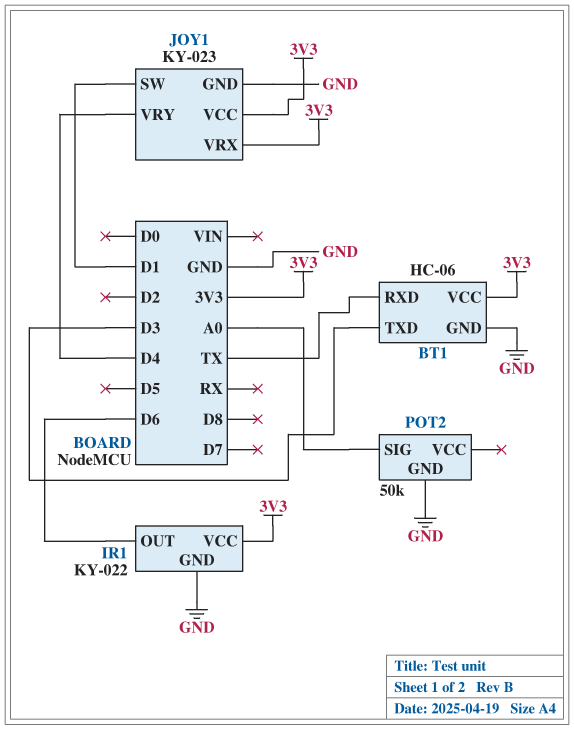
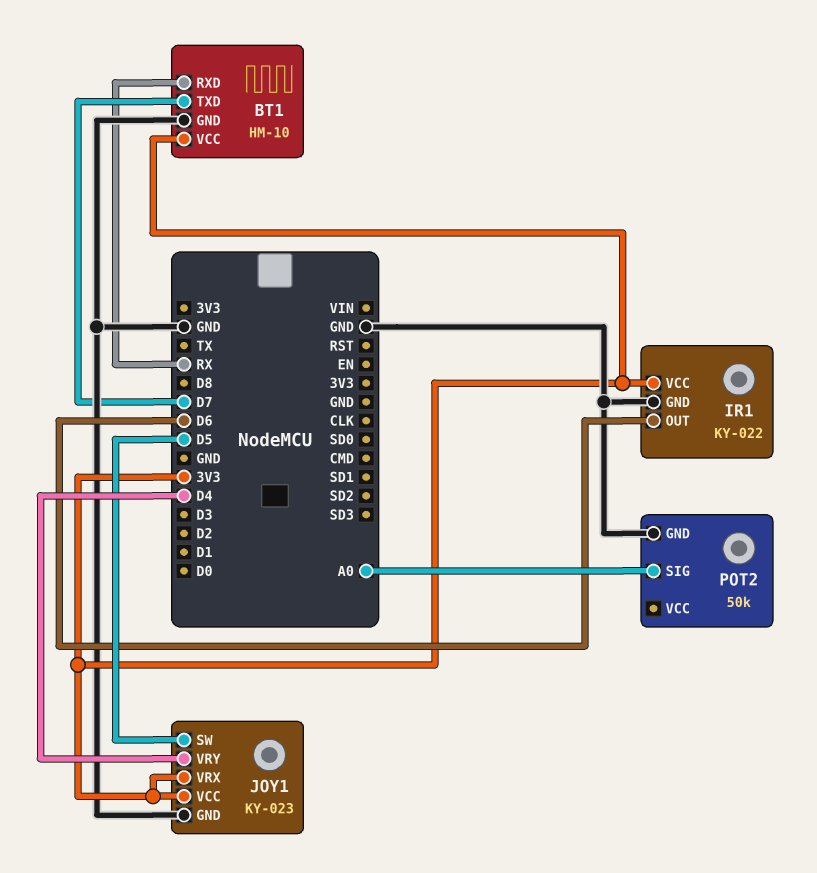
BT1: HC-06 -> HM-10
BT1 pin RXD: TX -> RX
BT1 pin TXD: D3 -> D7
JOY1 pin SW: D1 -> D5

